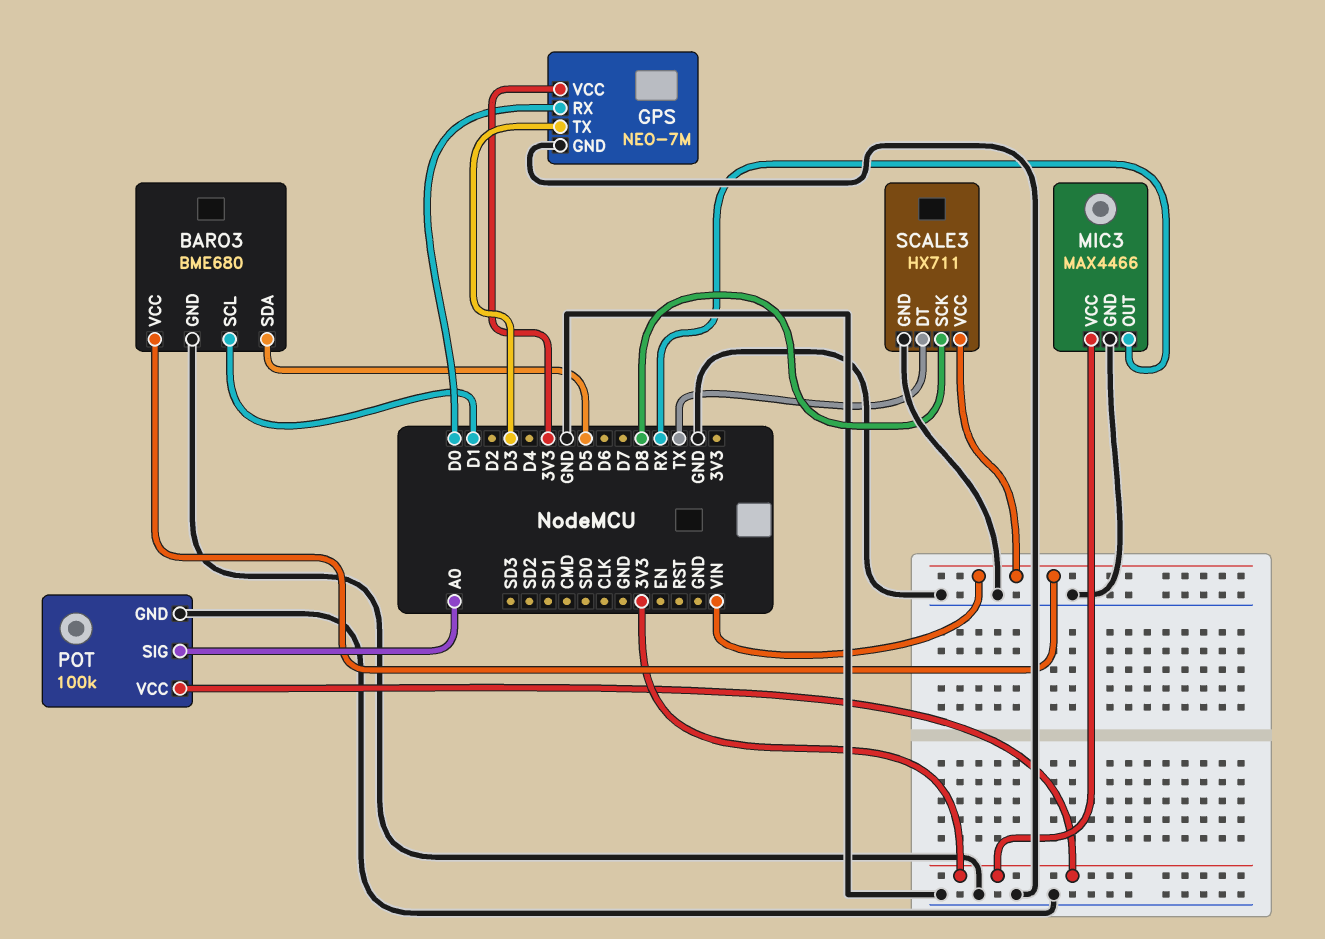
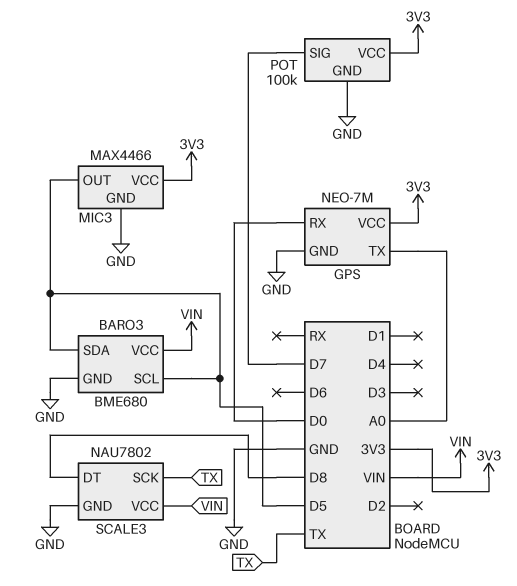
BARO3 pin SCL: D1 -> D5
GPS pin TX: D3 -> A0
MIC3 pin OUT: RX -> D5
POT pin SIG: A0 -> D7
SCALE3: HX711 -> NAU7802
SCALE3 pin DT: TX -> D8
SCALE3 pin SCK: D8 -> TX

